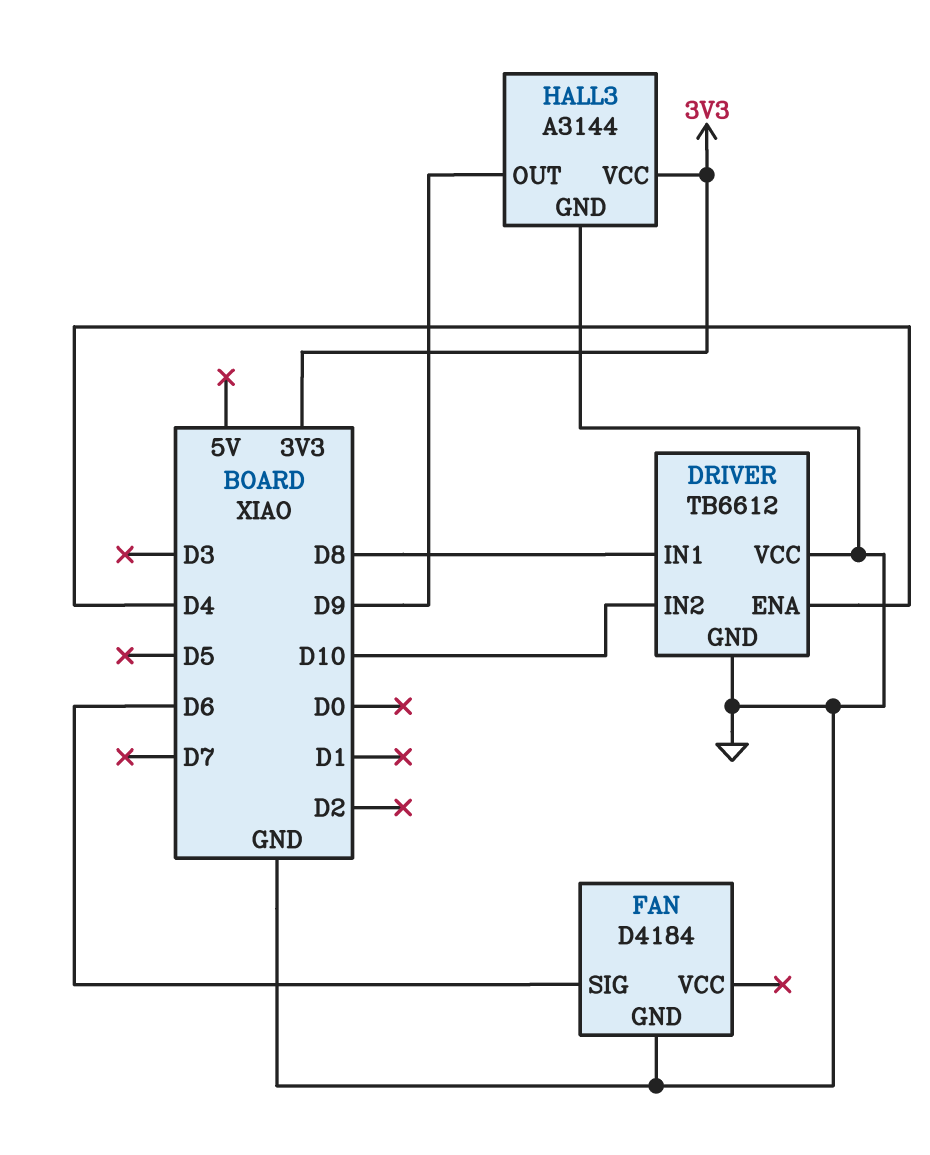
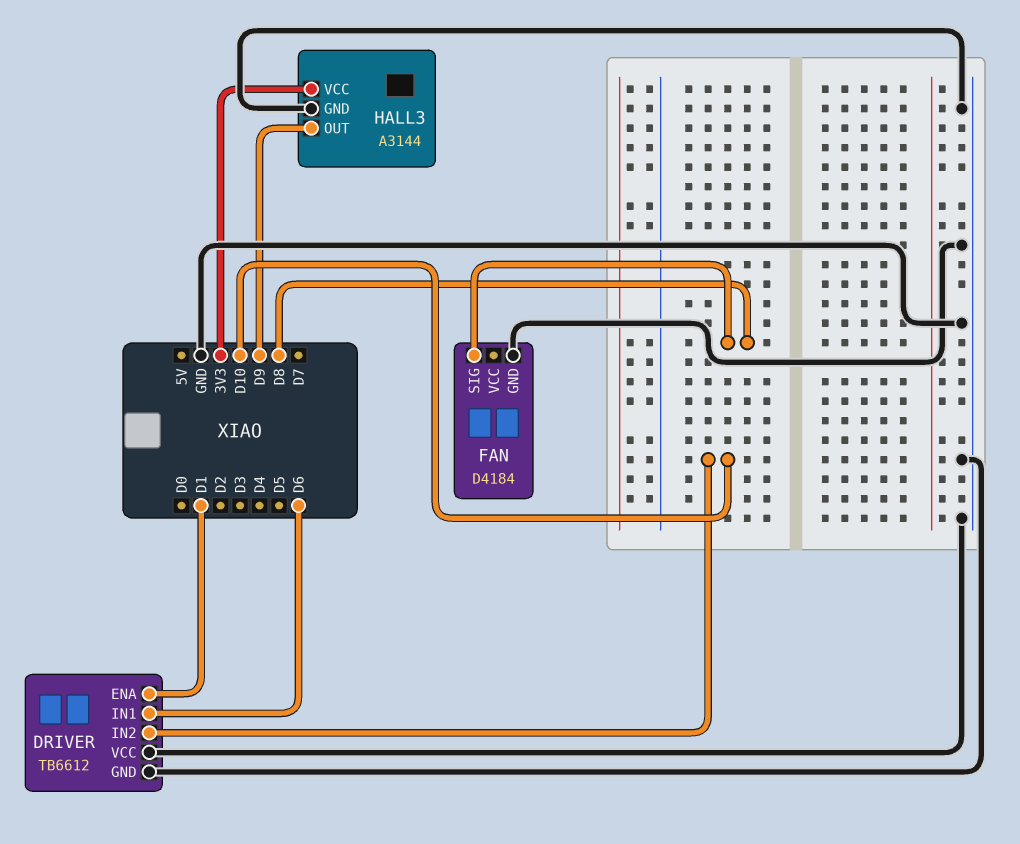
DRIVER pin ENA: D4 -> D1
DRIVER pin IN1: D8 -> D6
FAN pin SIG: D6 -> D8

